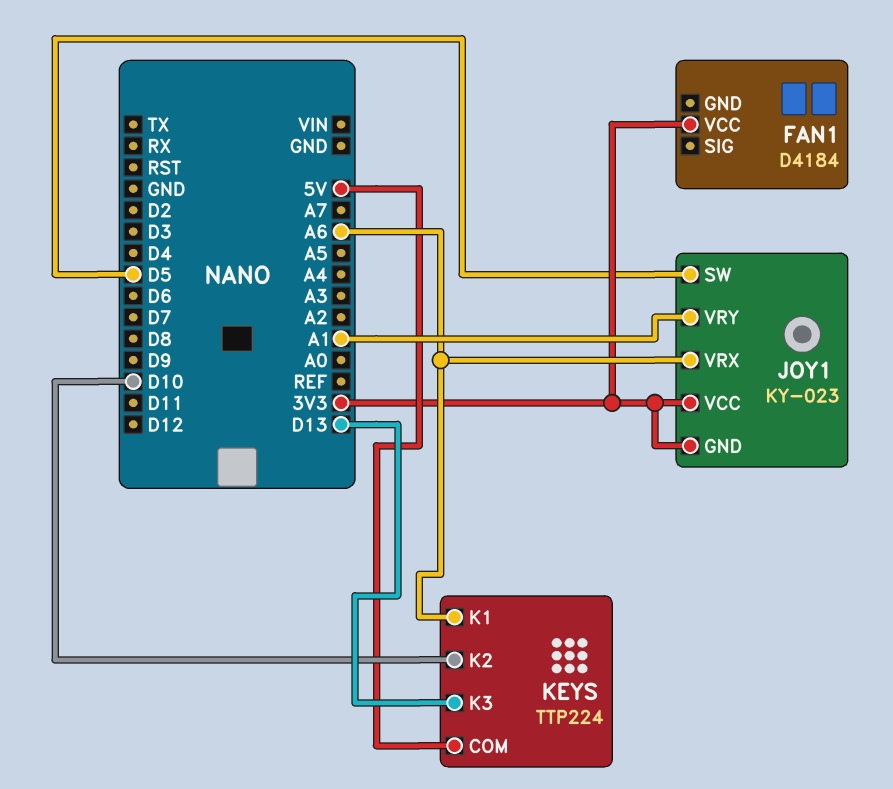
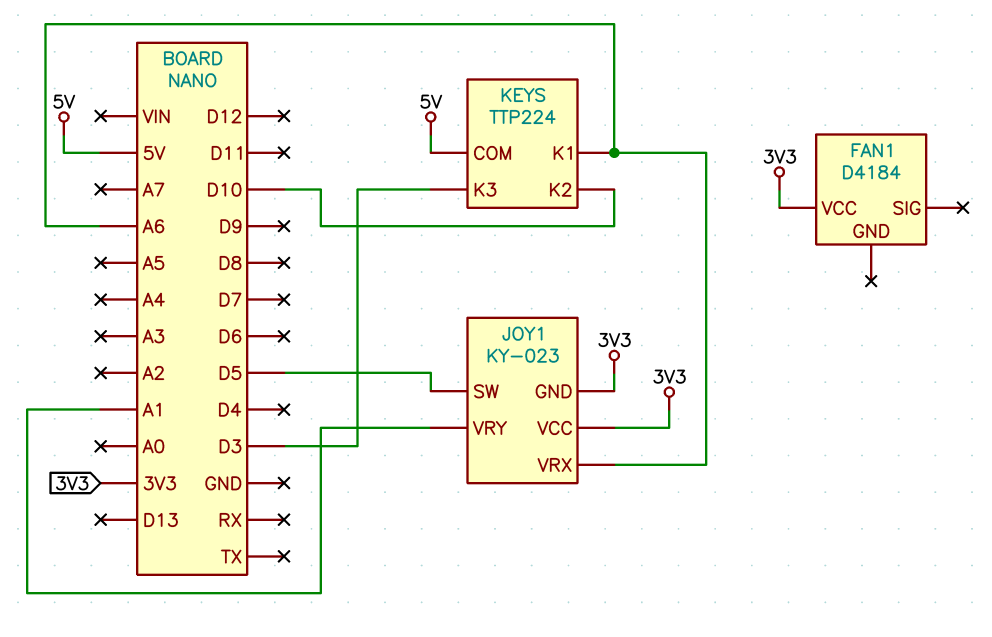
KEYS pin K3: D13 -> D3

